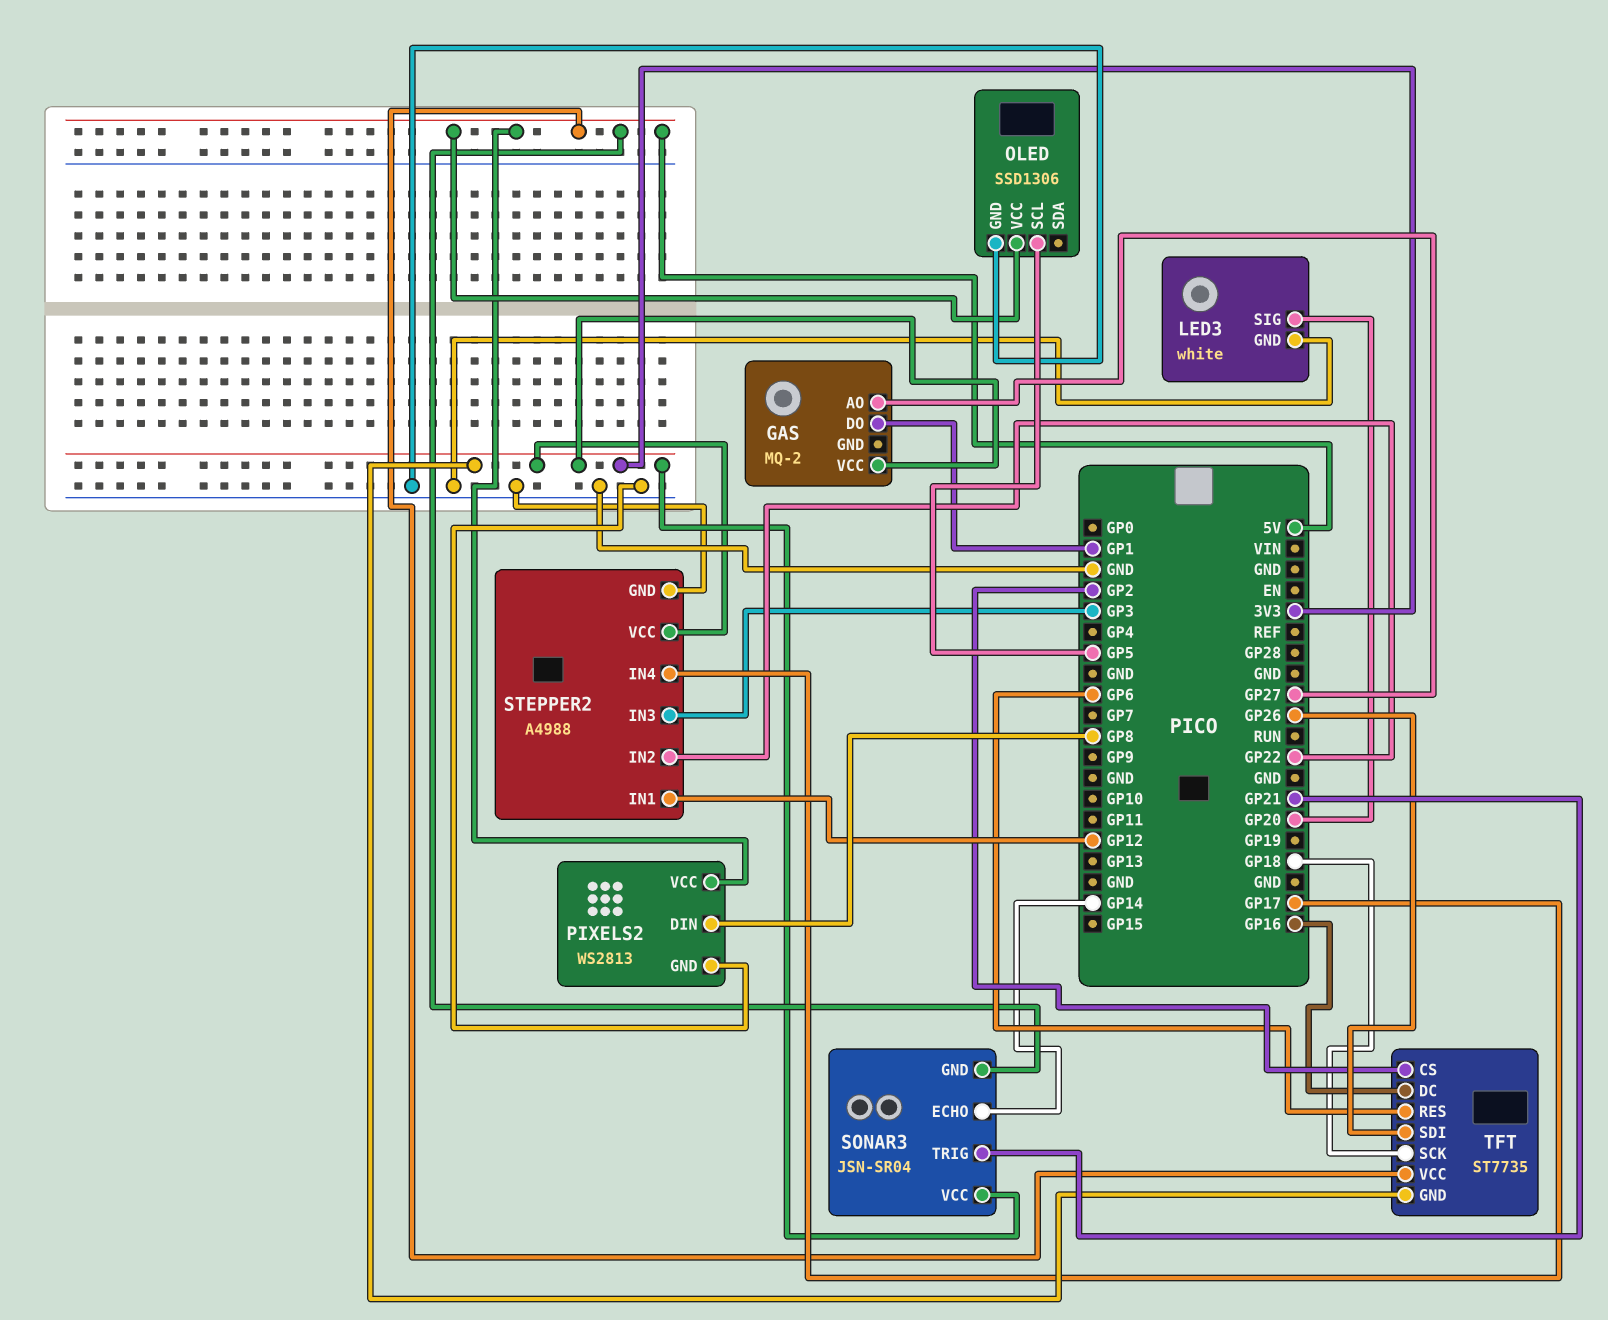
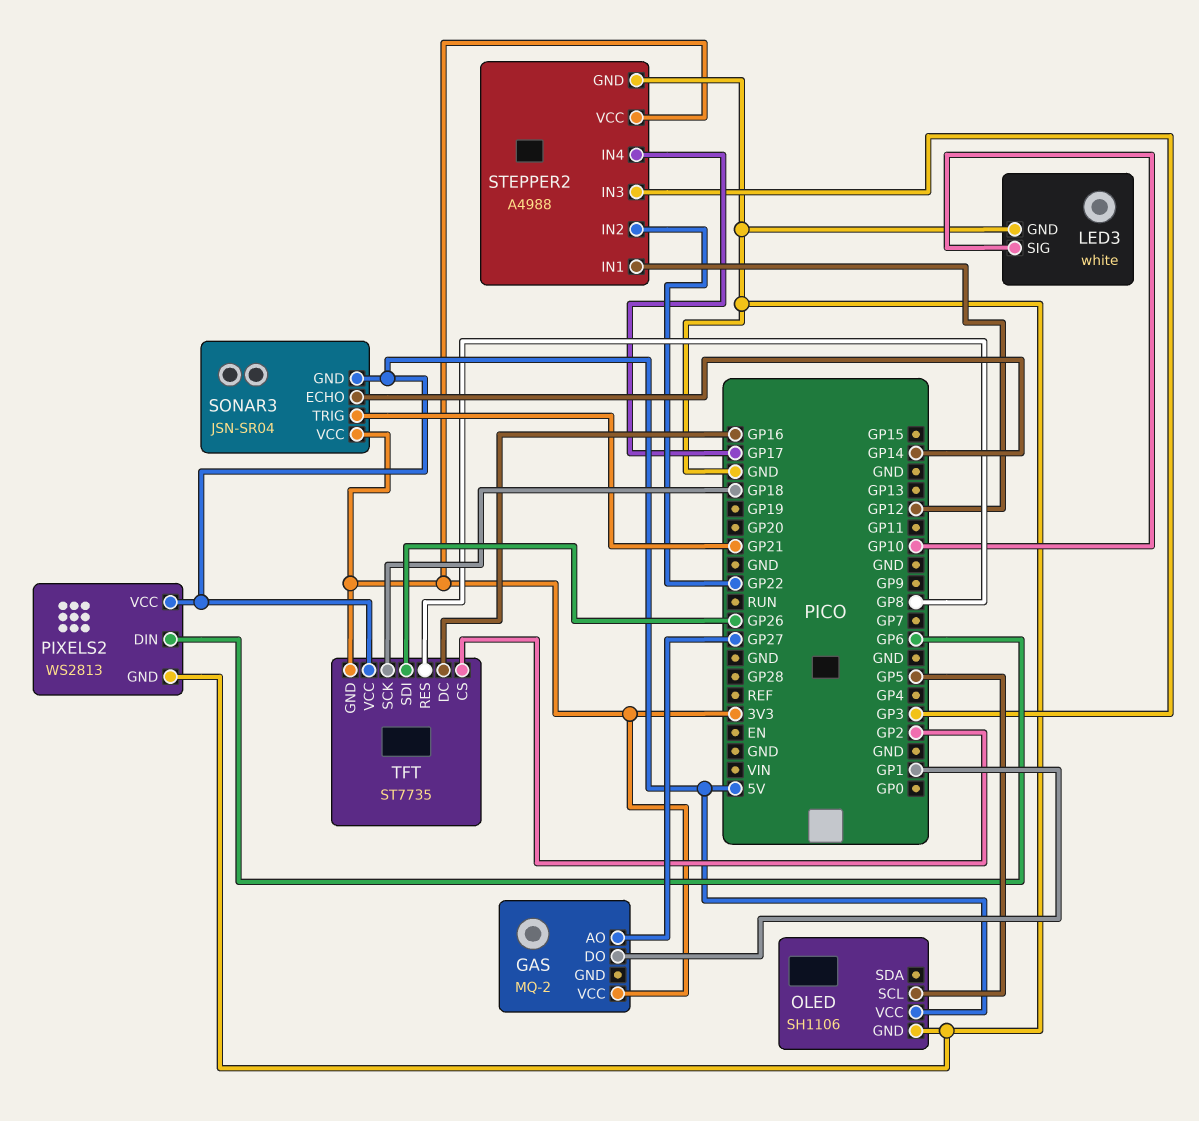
LED3 pin SIG: GP20 -> GP10
OLED: SSD1306 -> SH1106
PIXELS2 pin DIN: GP8 -> GP6
TFT pin RES: GP6 -> GP8

